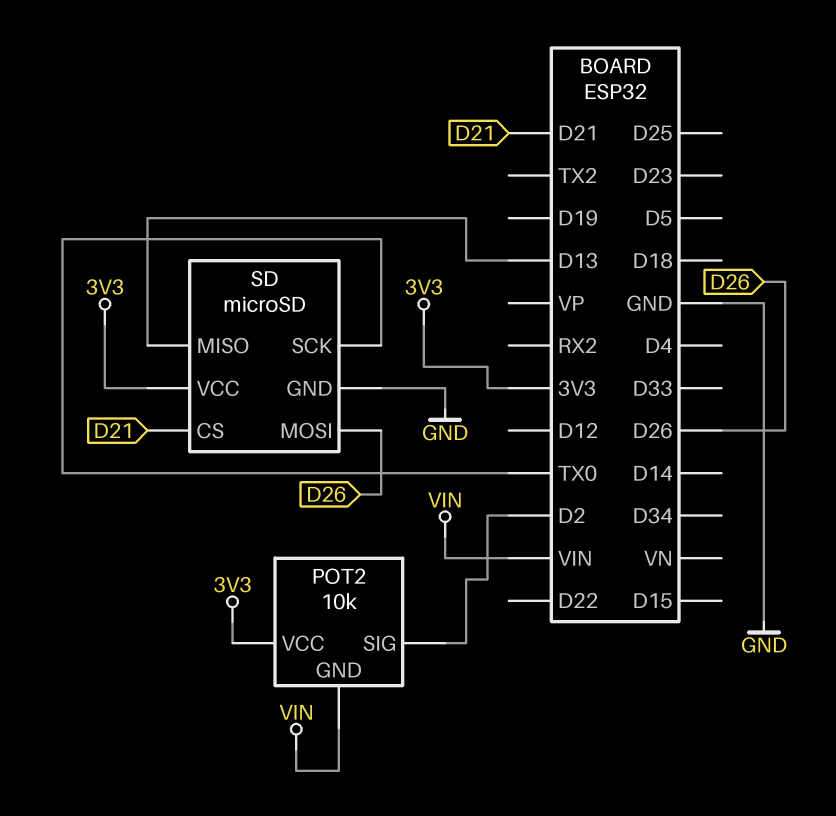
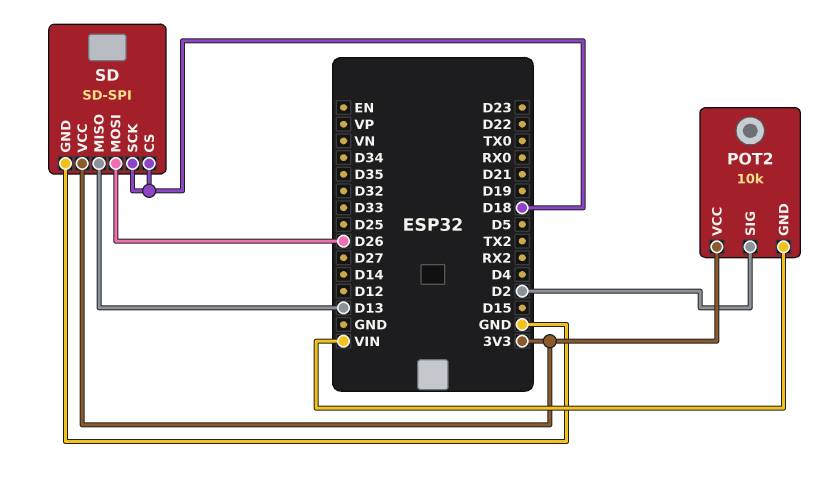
SD: microSD -> SD-SPI
SD pin CS: D21 -> D18
SD pin SCK: TX0 -> D18

